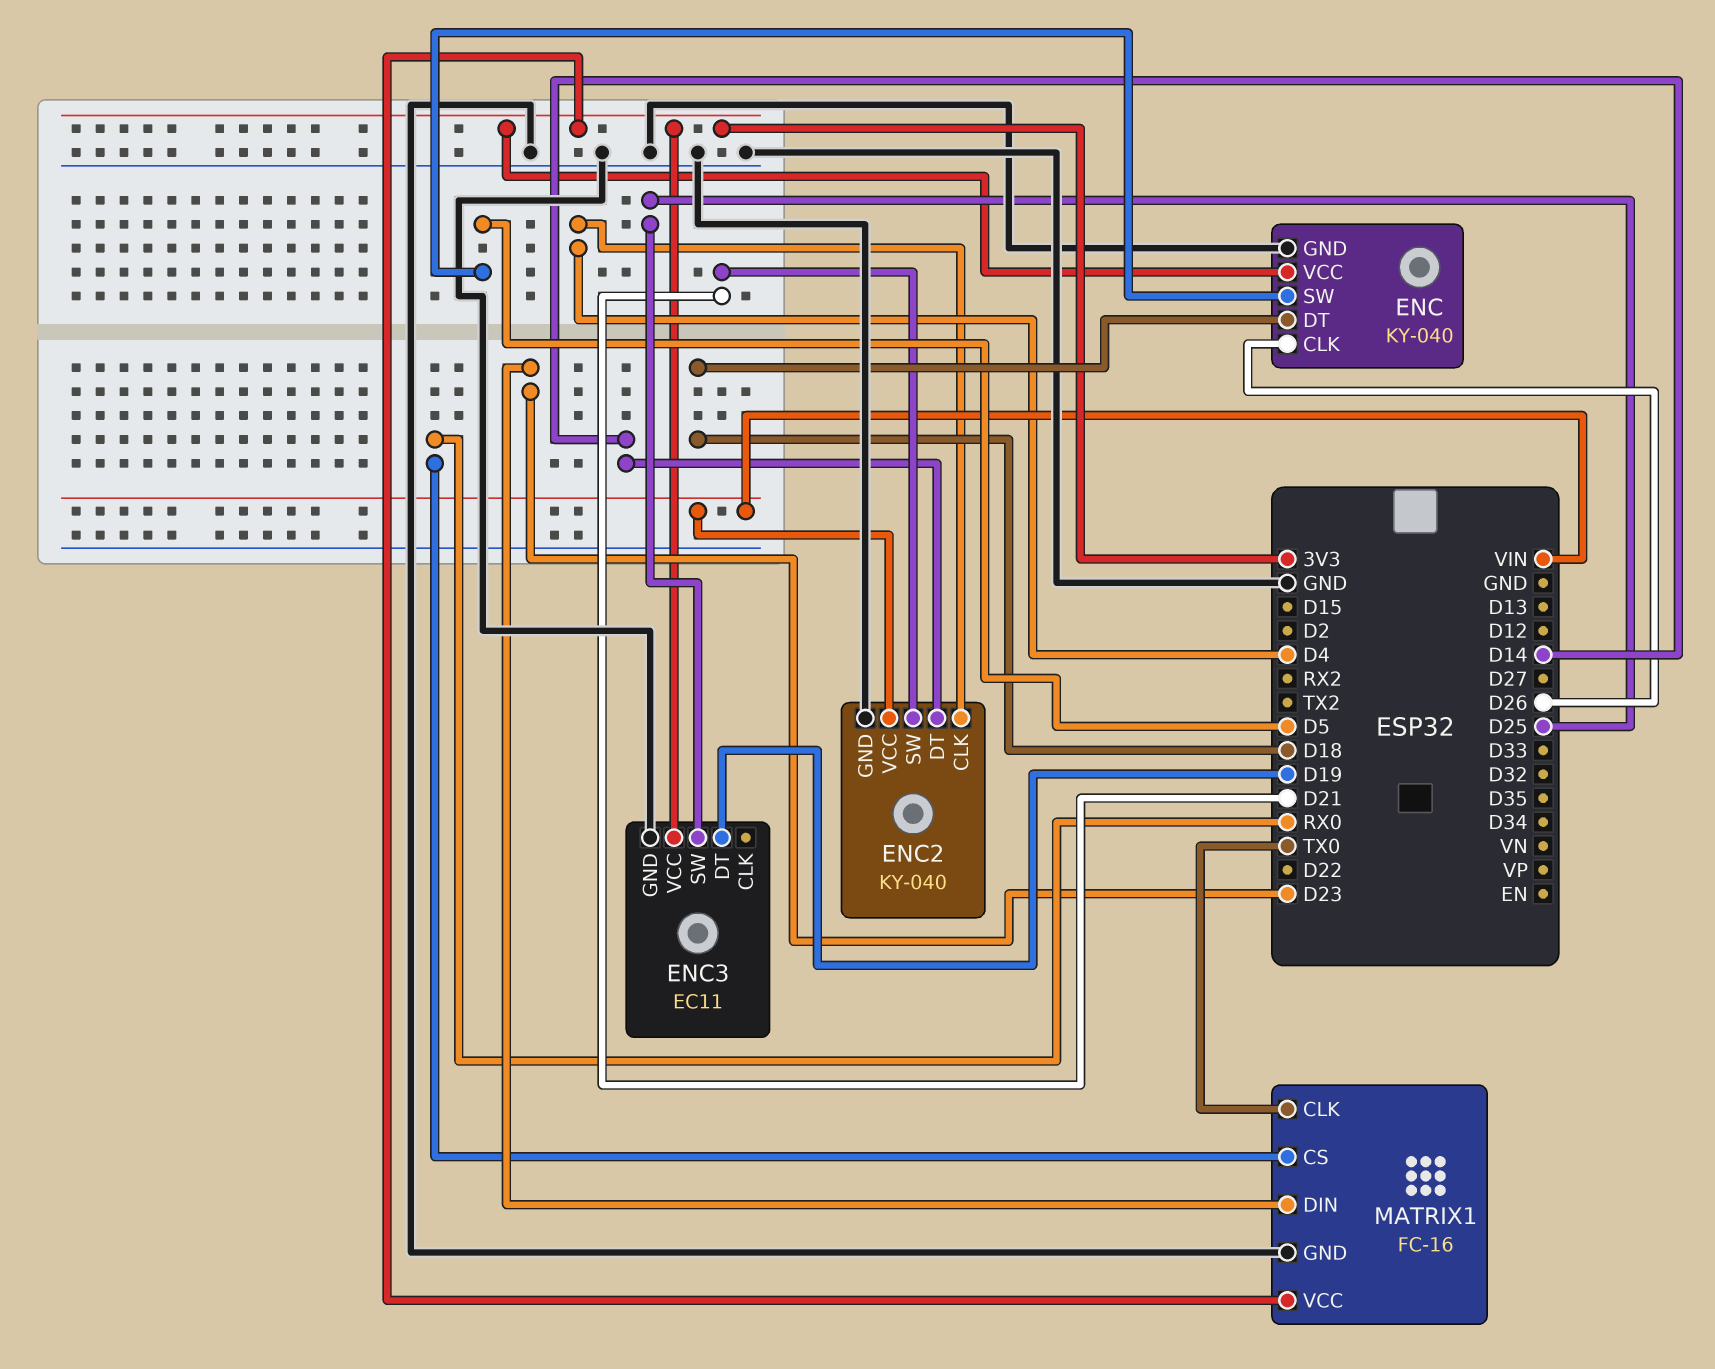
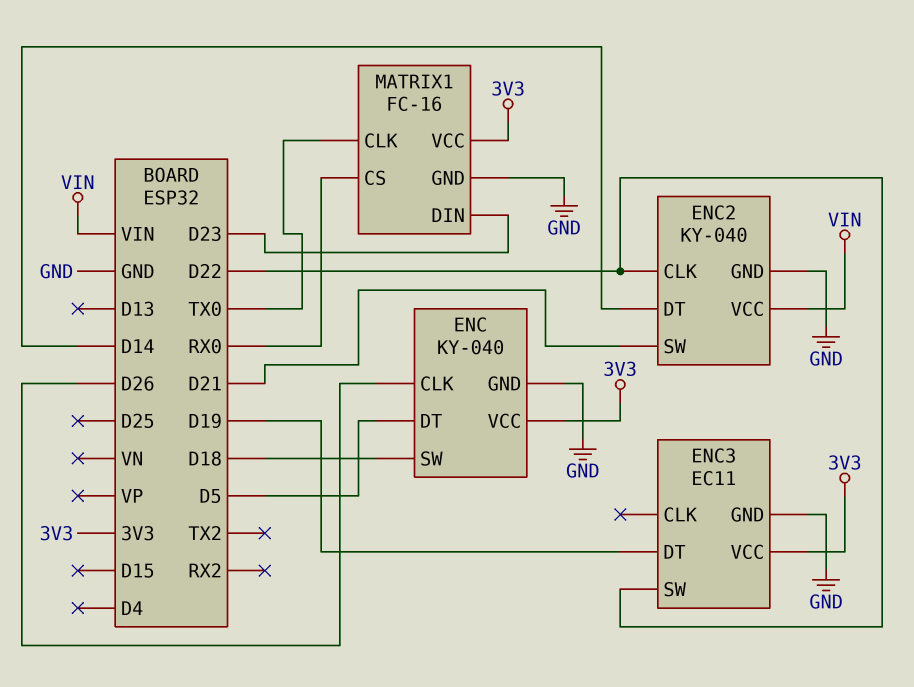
ENC pin DT: D18 -> D5
ENC pin SW: D5 -> D18
ENC2 pin CLK: D4 -> D22
ENC3 pin SW: D25 -> D22

